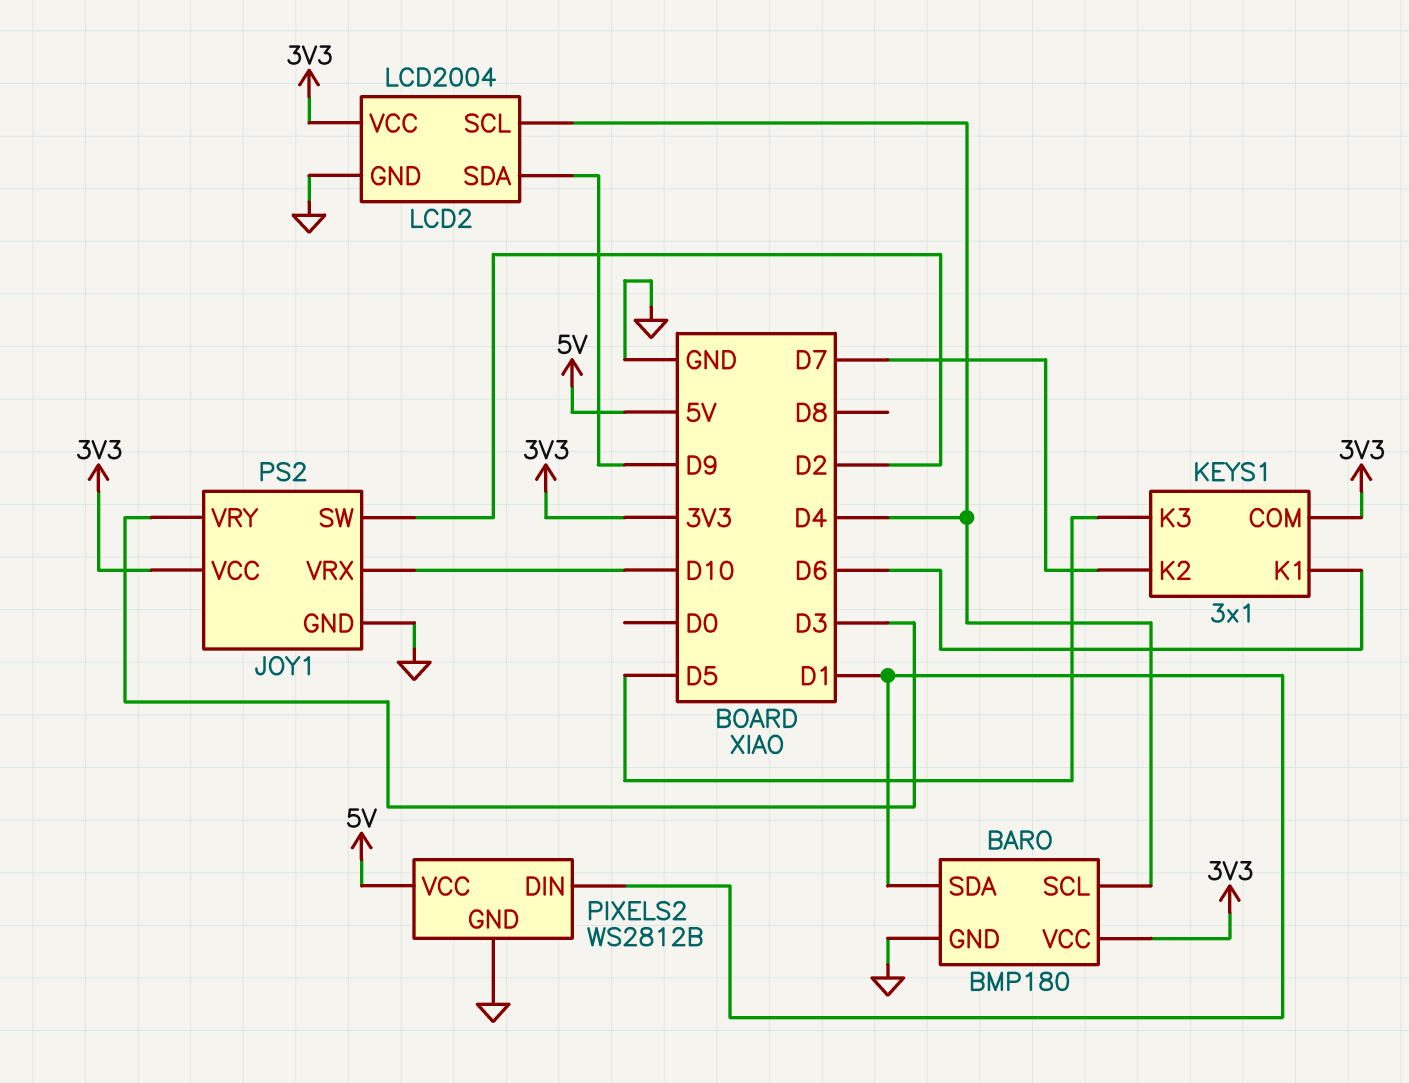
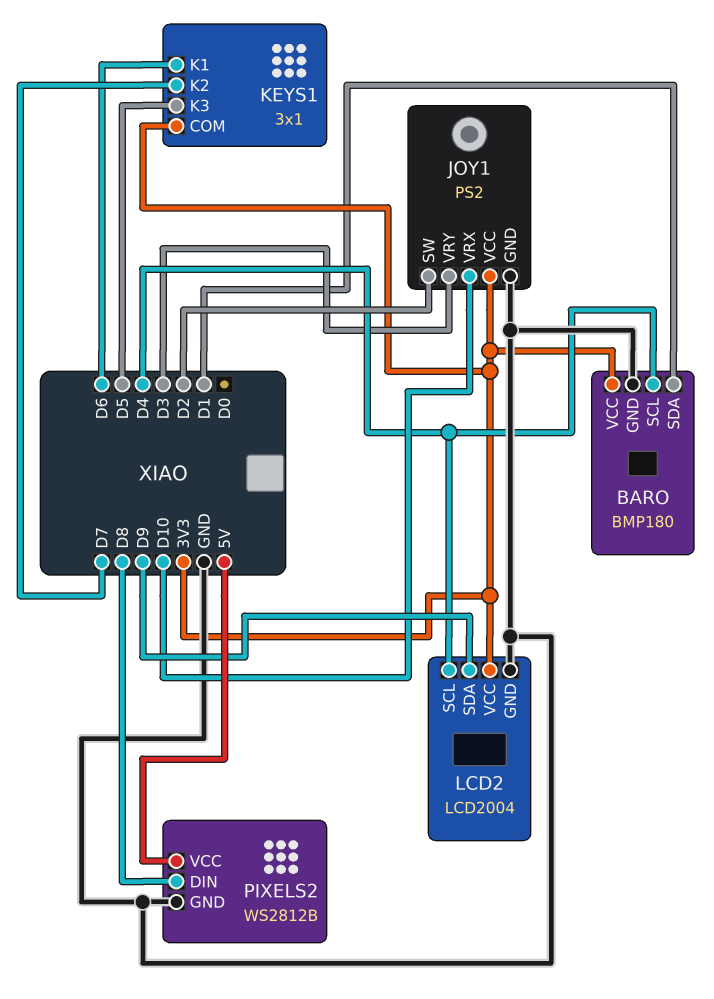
PIXELS2 pin DIN: D1 -> D8

